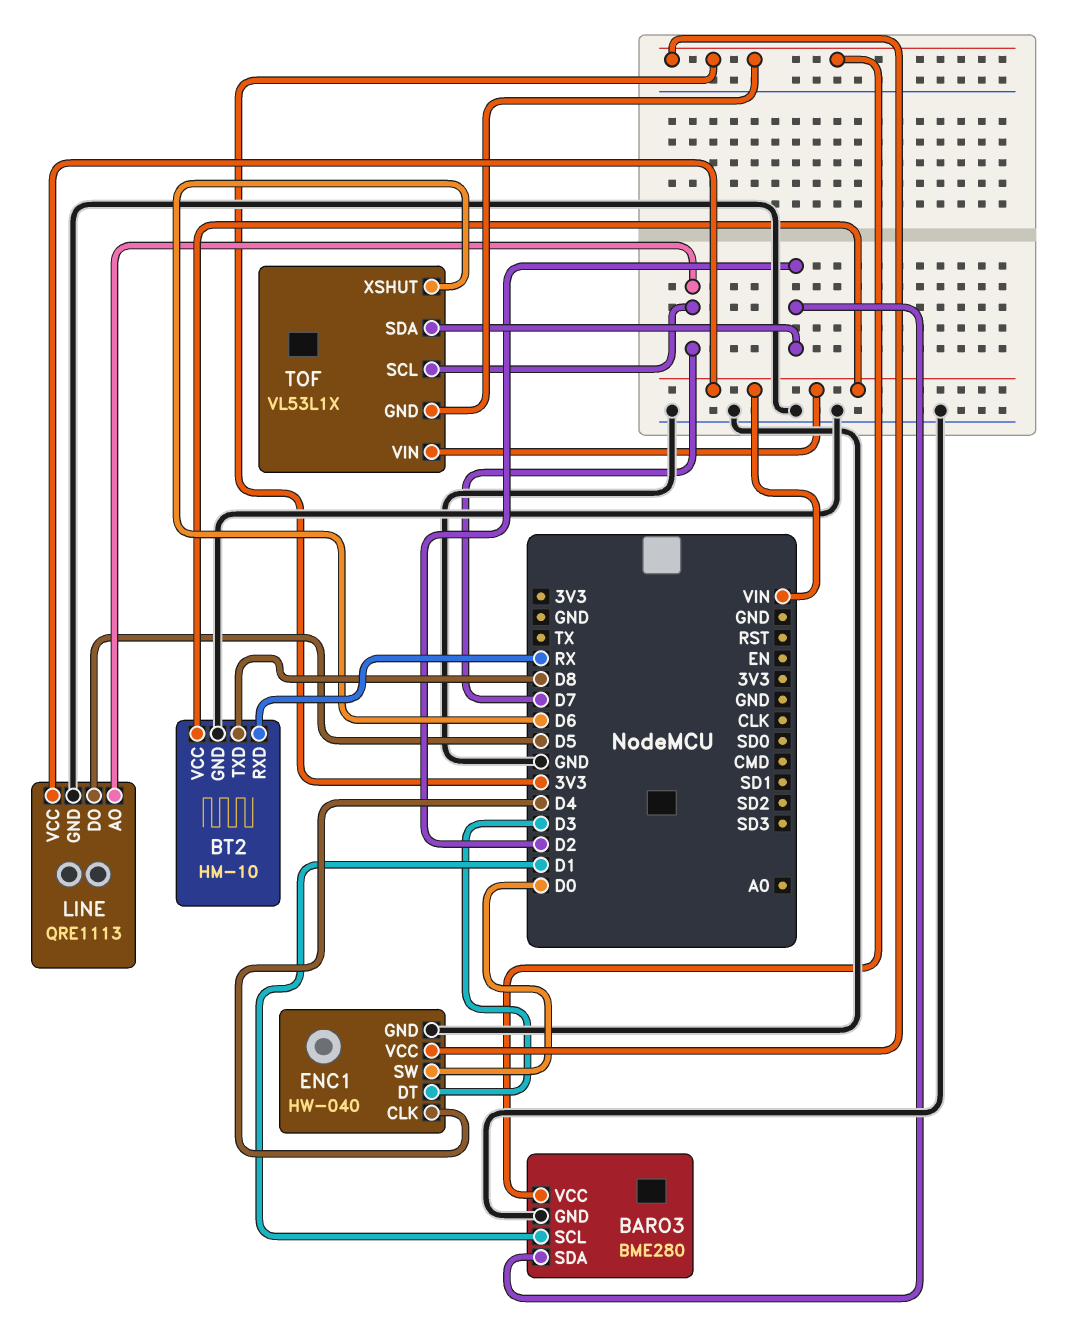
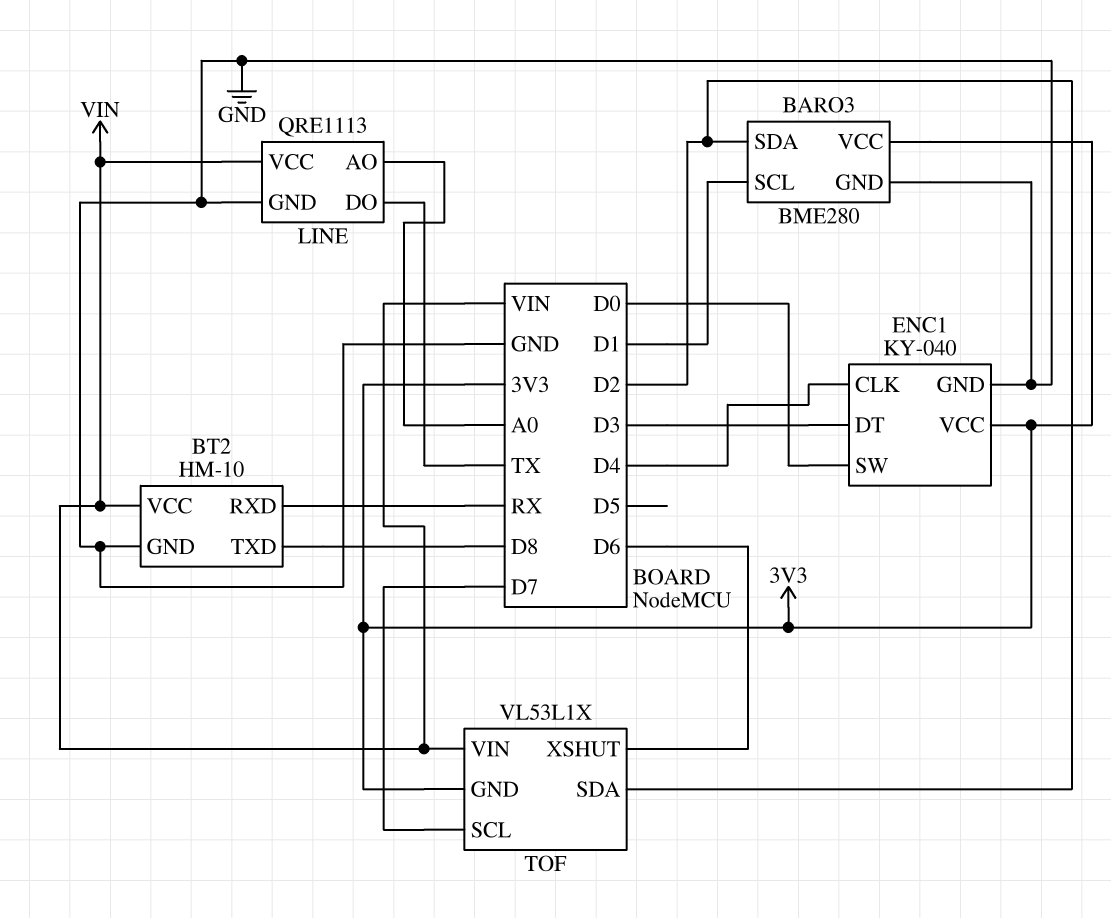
ENC1: HW-040 -> KY-040
LINE pin AO: D7 -> A0
LINE pin DO: D5 -> TX

